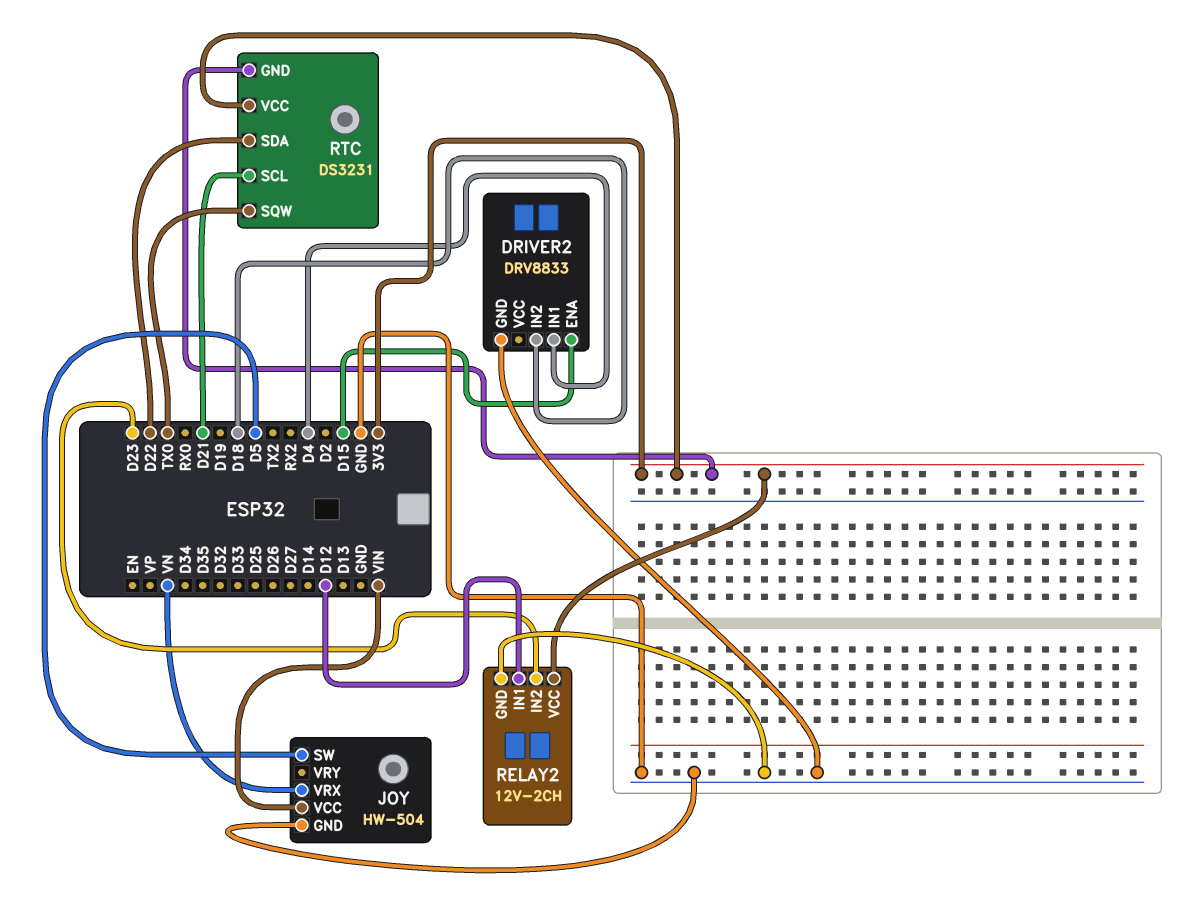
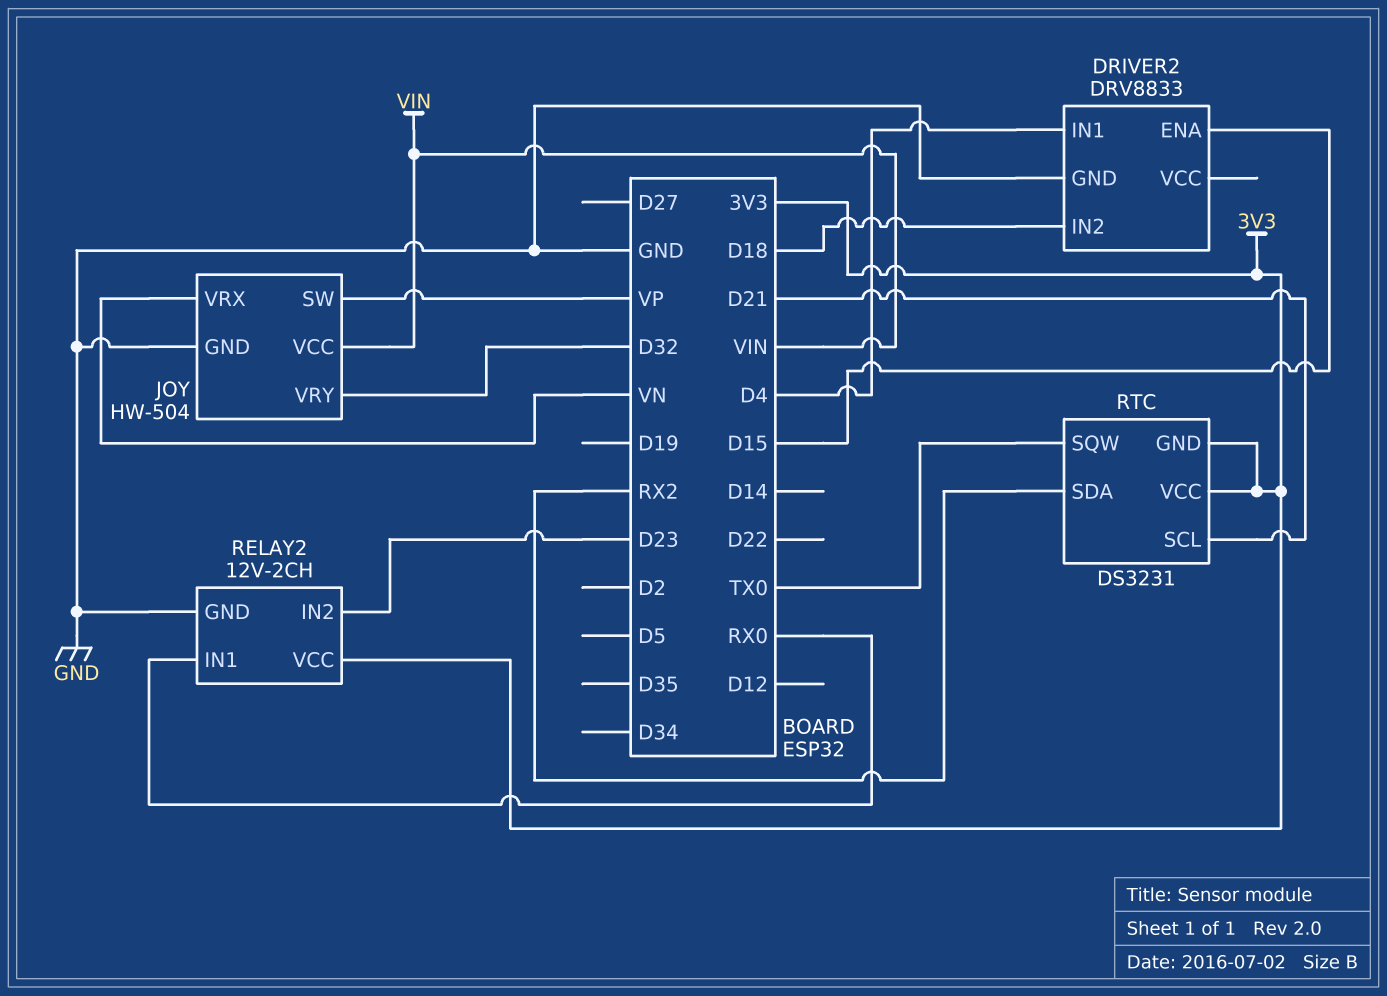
JOY pin SW: D5 -> VP
JOY pin VRY: none -> D32
RELAY2 pin IN1: D12 -> RX0
RTC pin SDA: D22 -> RX2

